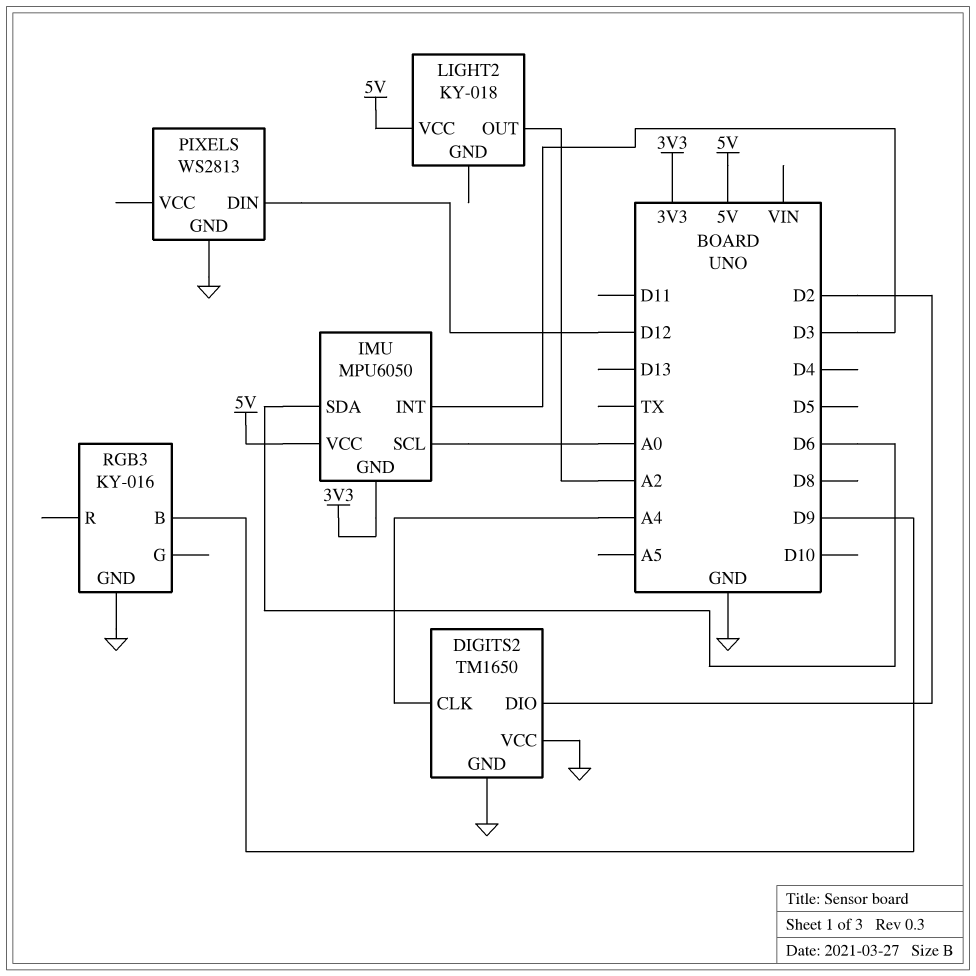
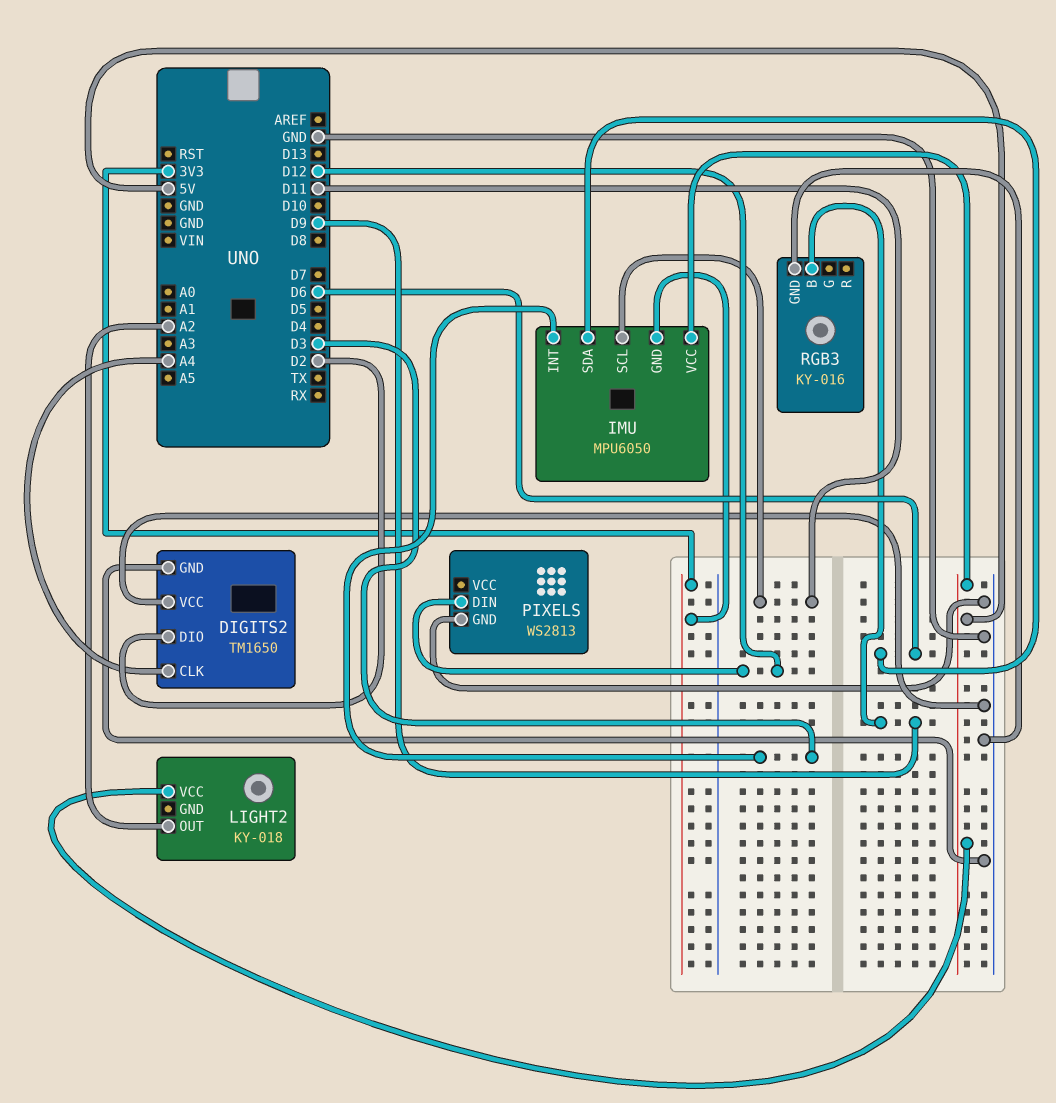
IMU pin SCL: A0 -> D11

